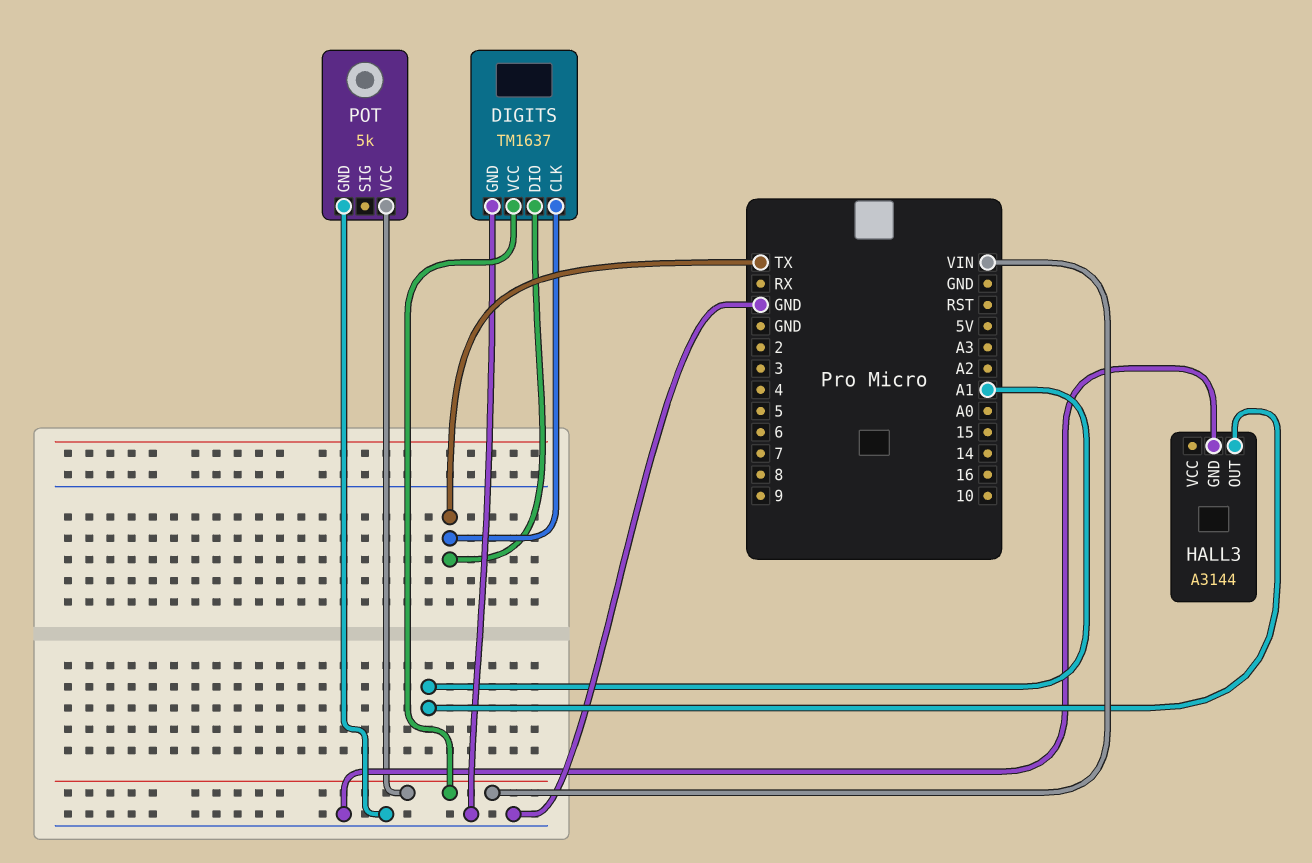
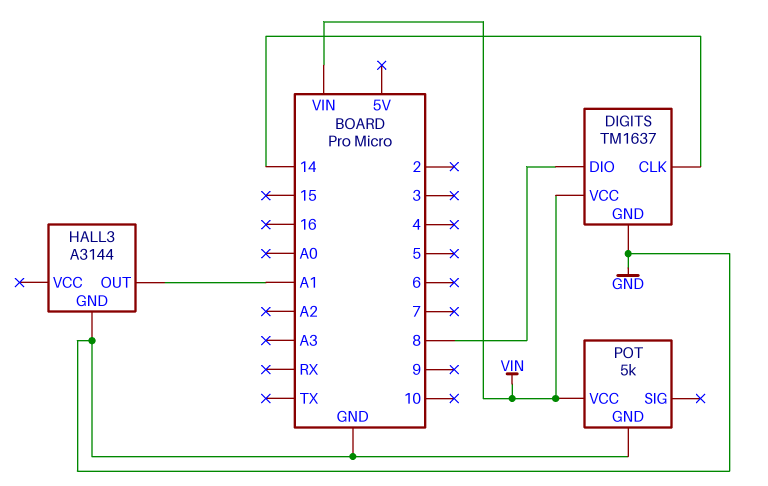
DIGITS pin CLK: TX -> 14
DIGITS pin DIO: TX -> 8

